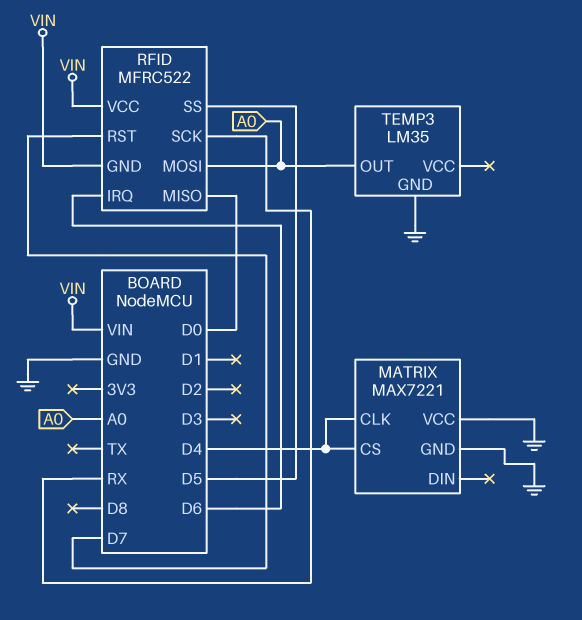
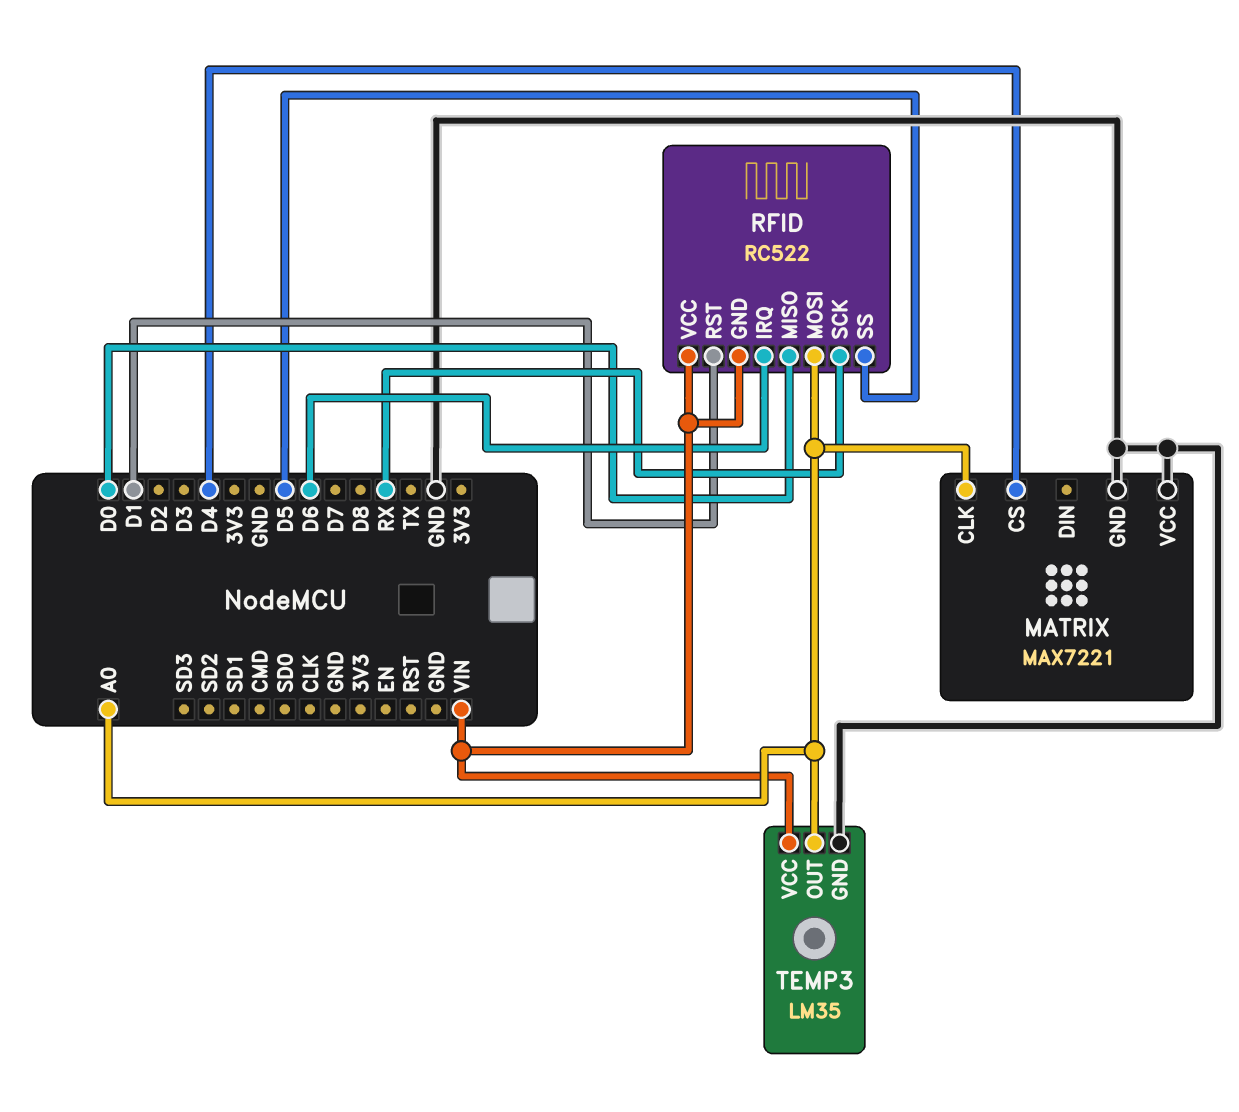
MATRIX pin CLK: D4 -> A0
RFID: MFRC522 -> RC522
RFID pin RST: D7 -> D1
TEMP3 pin VCC: none -> VIN

